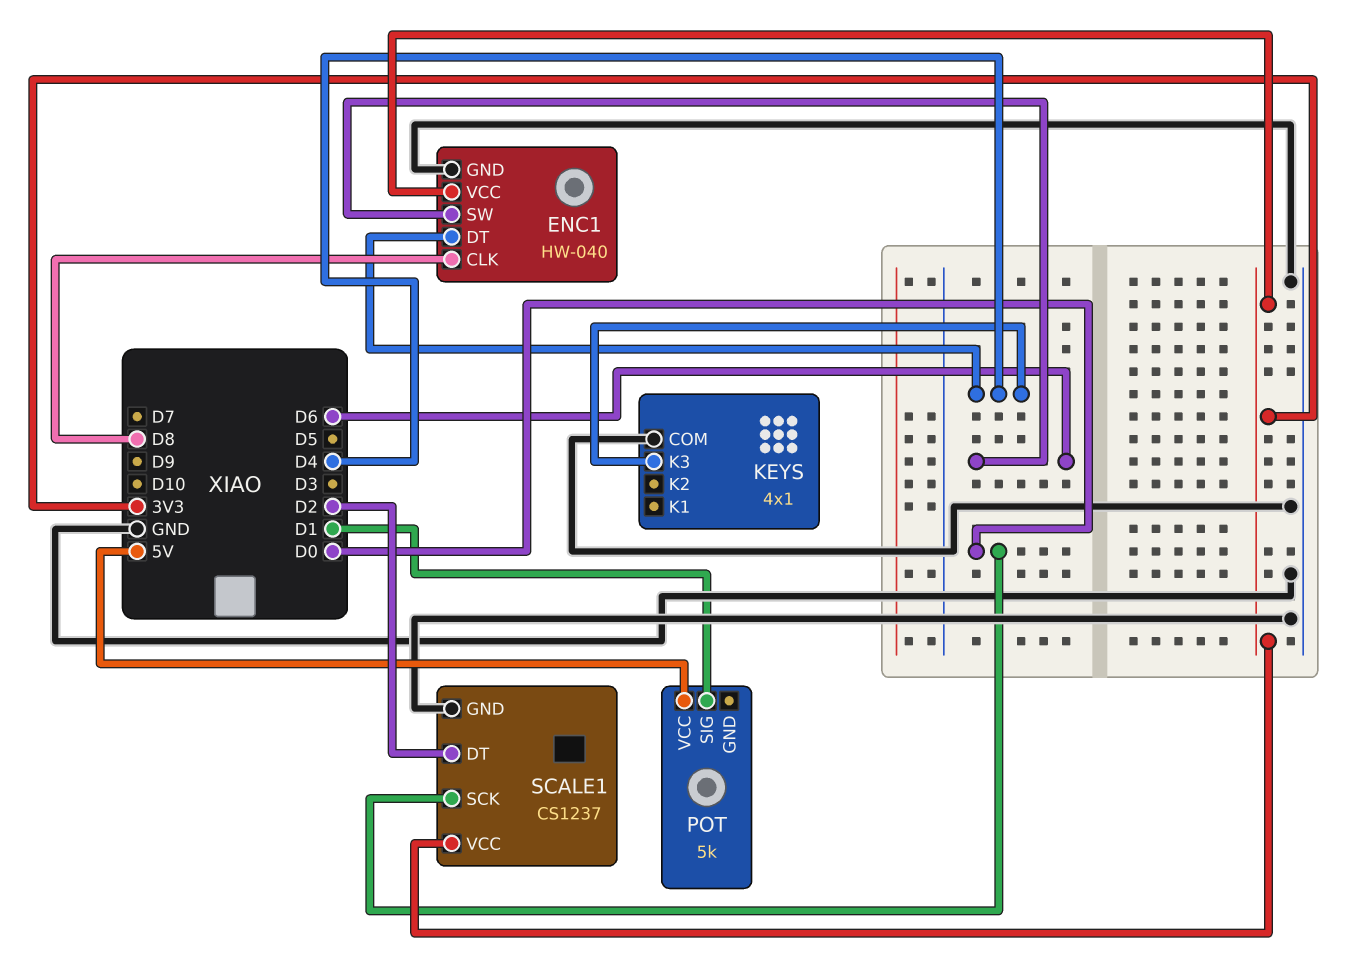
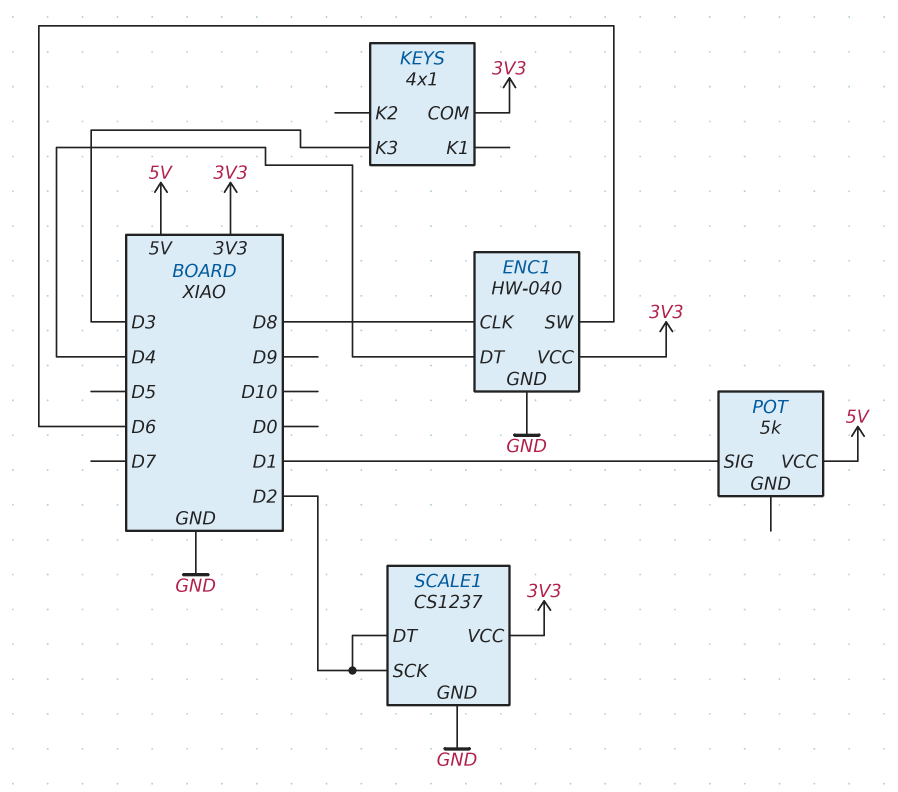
KEYS pin COM: GND -> 3V3
KEYS pin K3: D4 -> D3
SCALE1 pin SCK: D0 -> D2

